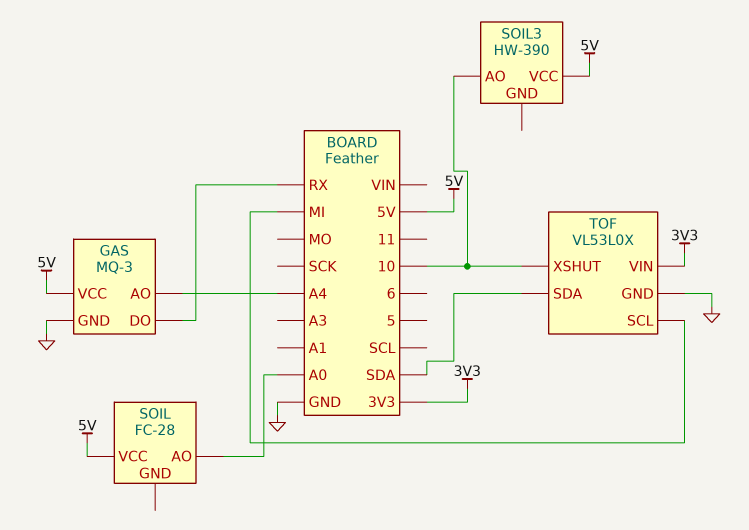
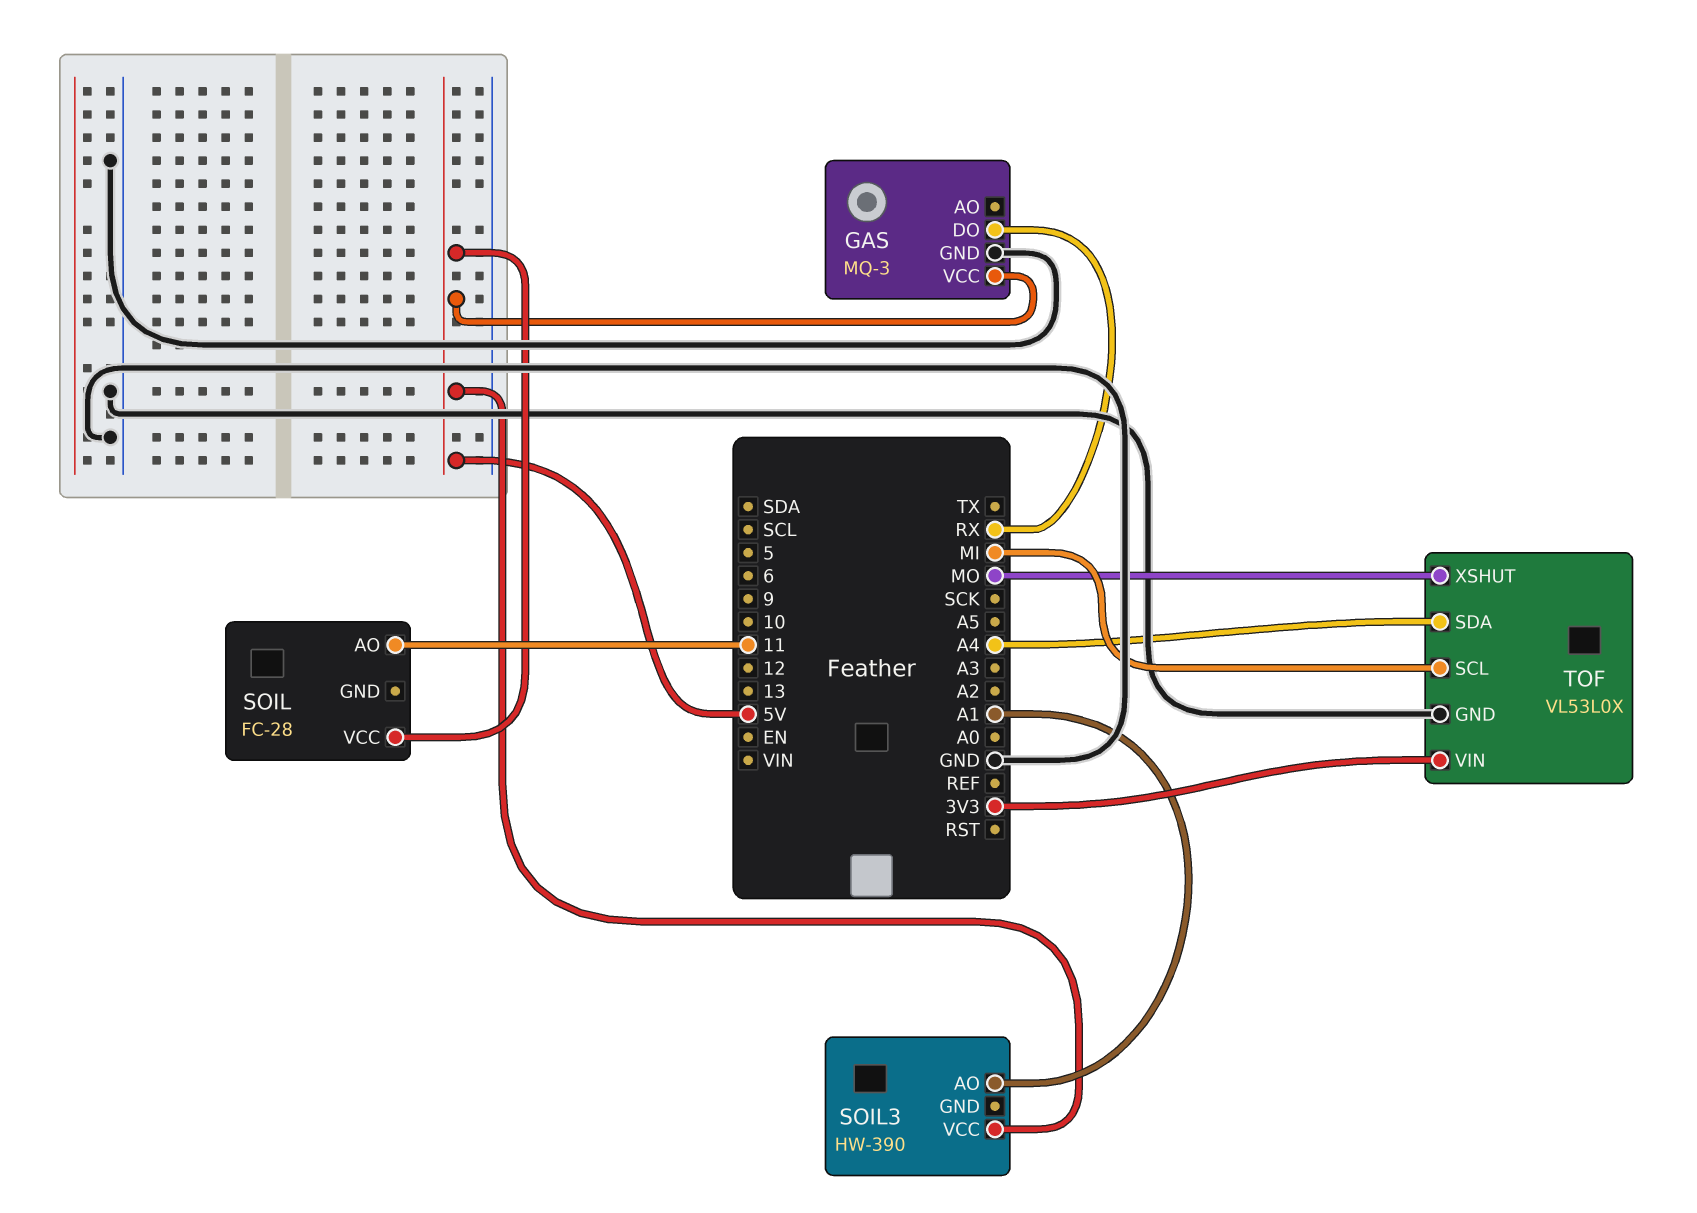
GAS pin AO: A4 -> none
SOIL pin AO: A0 -> 11
SOIL3 pin AO: 10 -> A1
TOF pin SDA: SDA -> A4
TOF pin XSHUT: 10 -> MO

